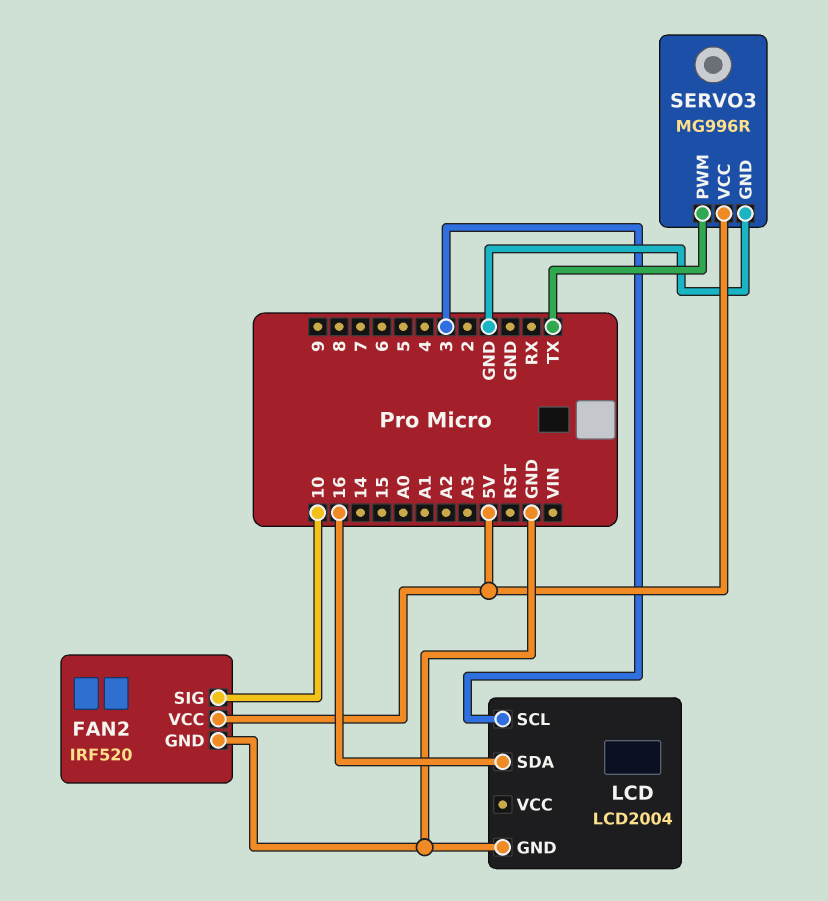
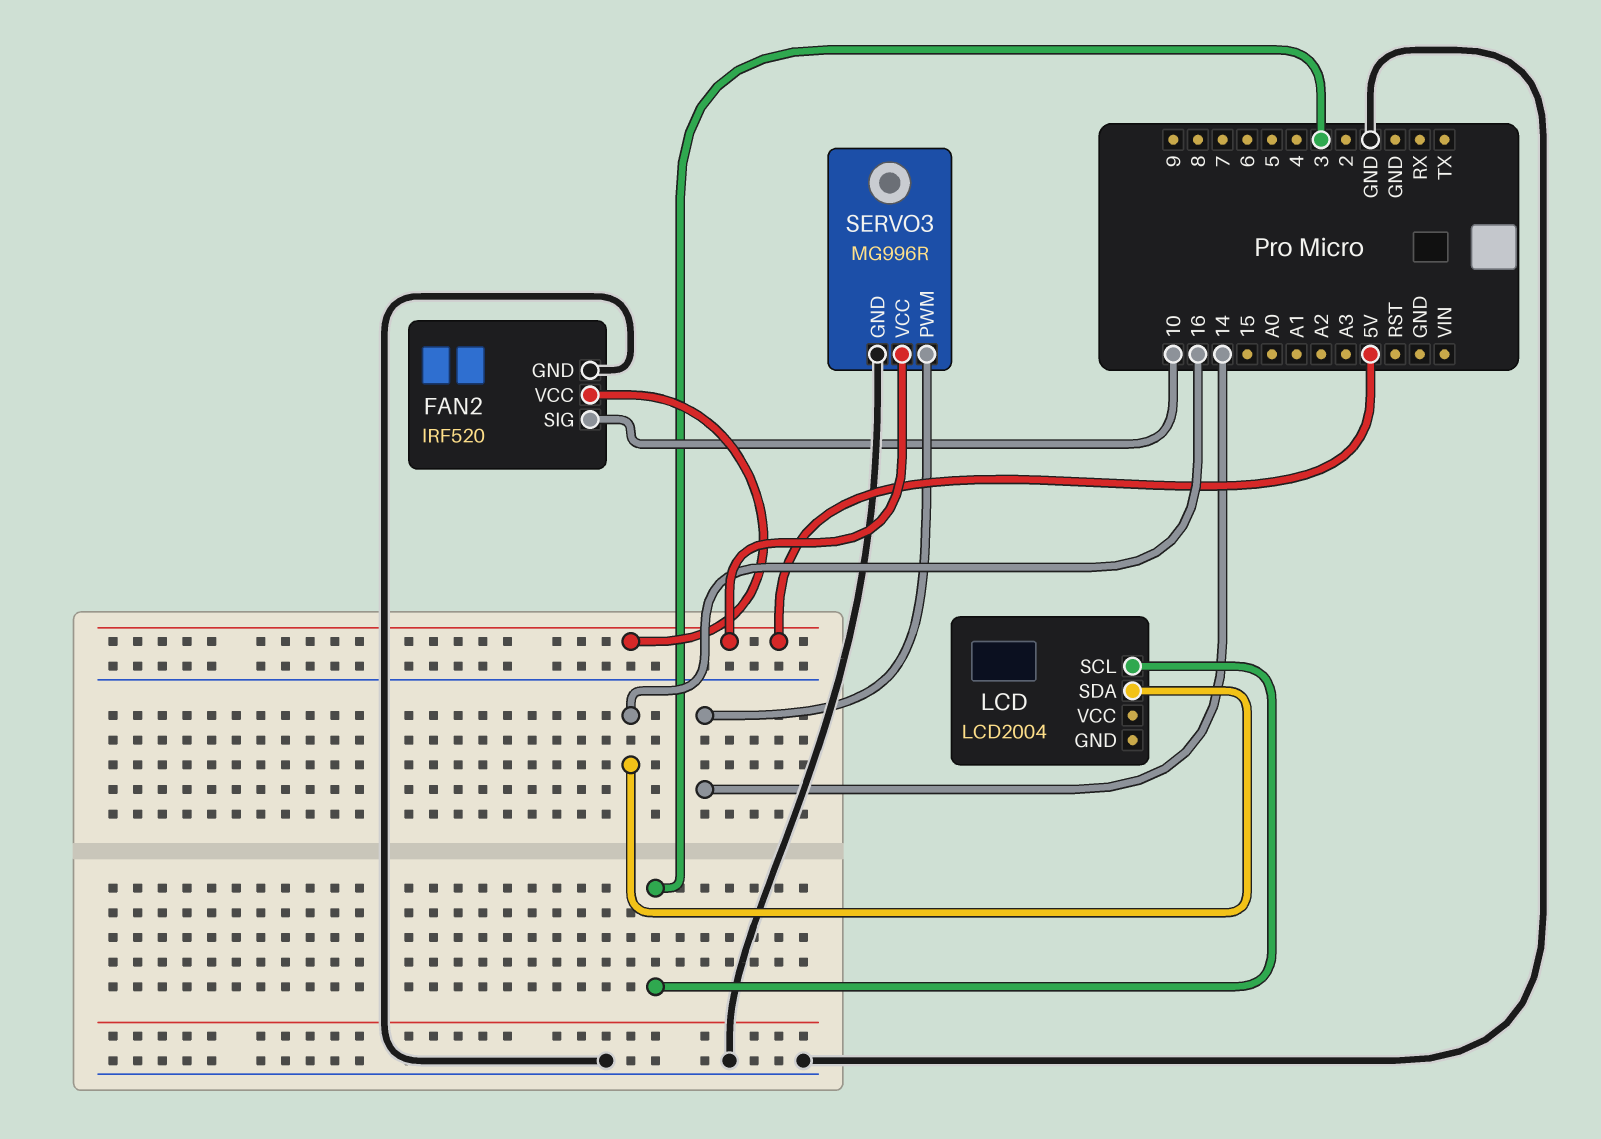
LCD pin GND: GND -> none
SERVO3 pin PWM: TX -> 14

